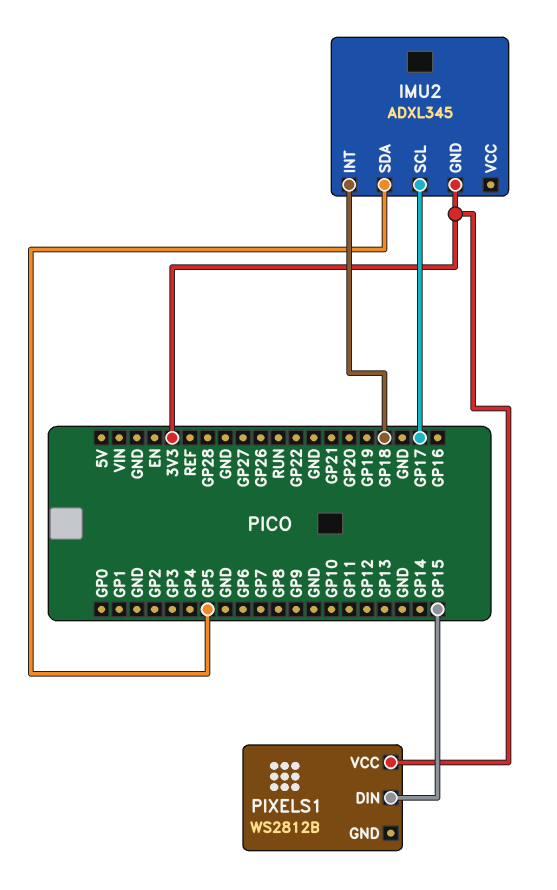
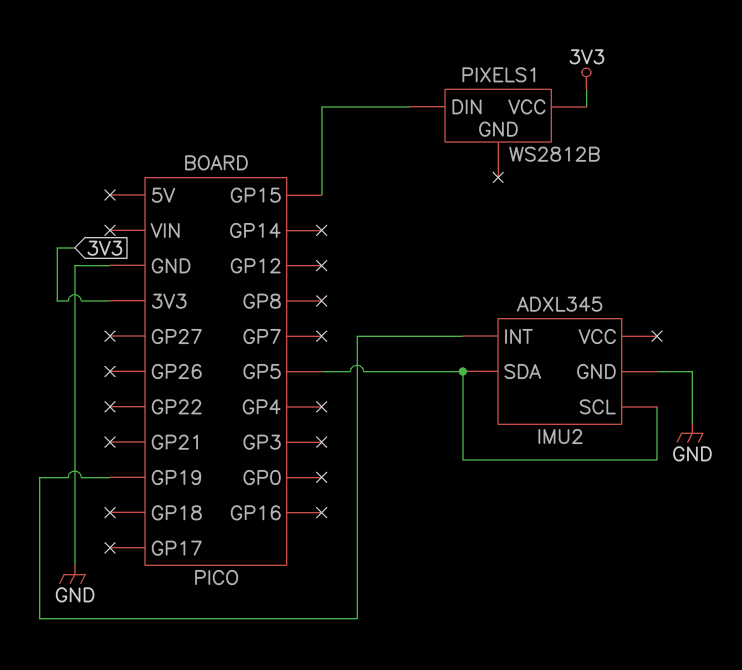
IMU2 pin GND: 3V3 -> GND
IMU2 pin INT: GP18 -> GP19
IMU2 pin SCL: GP17 -> GP5

